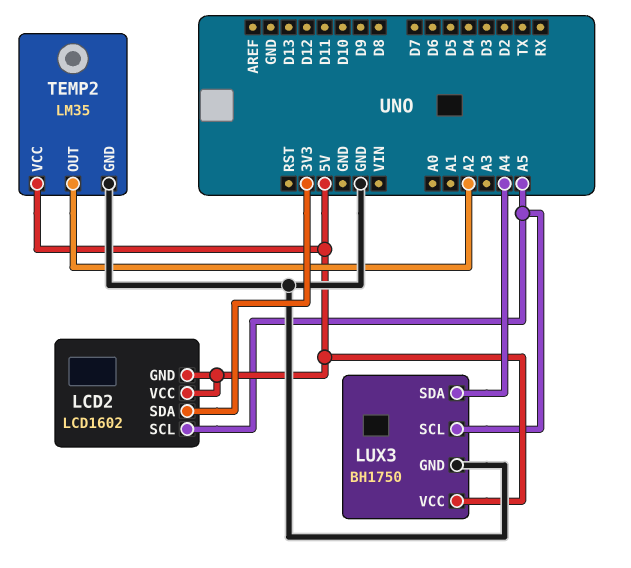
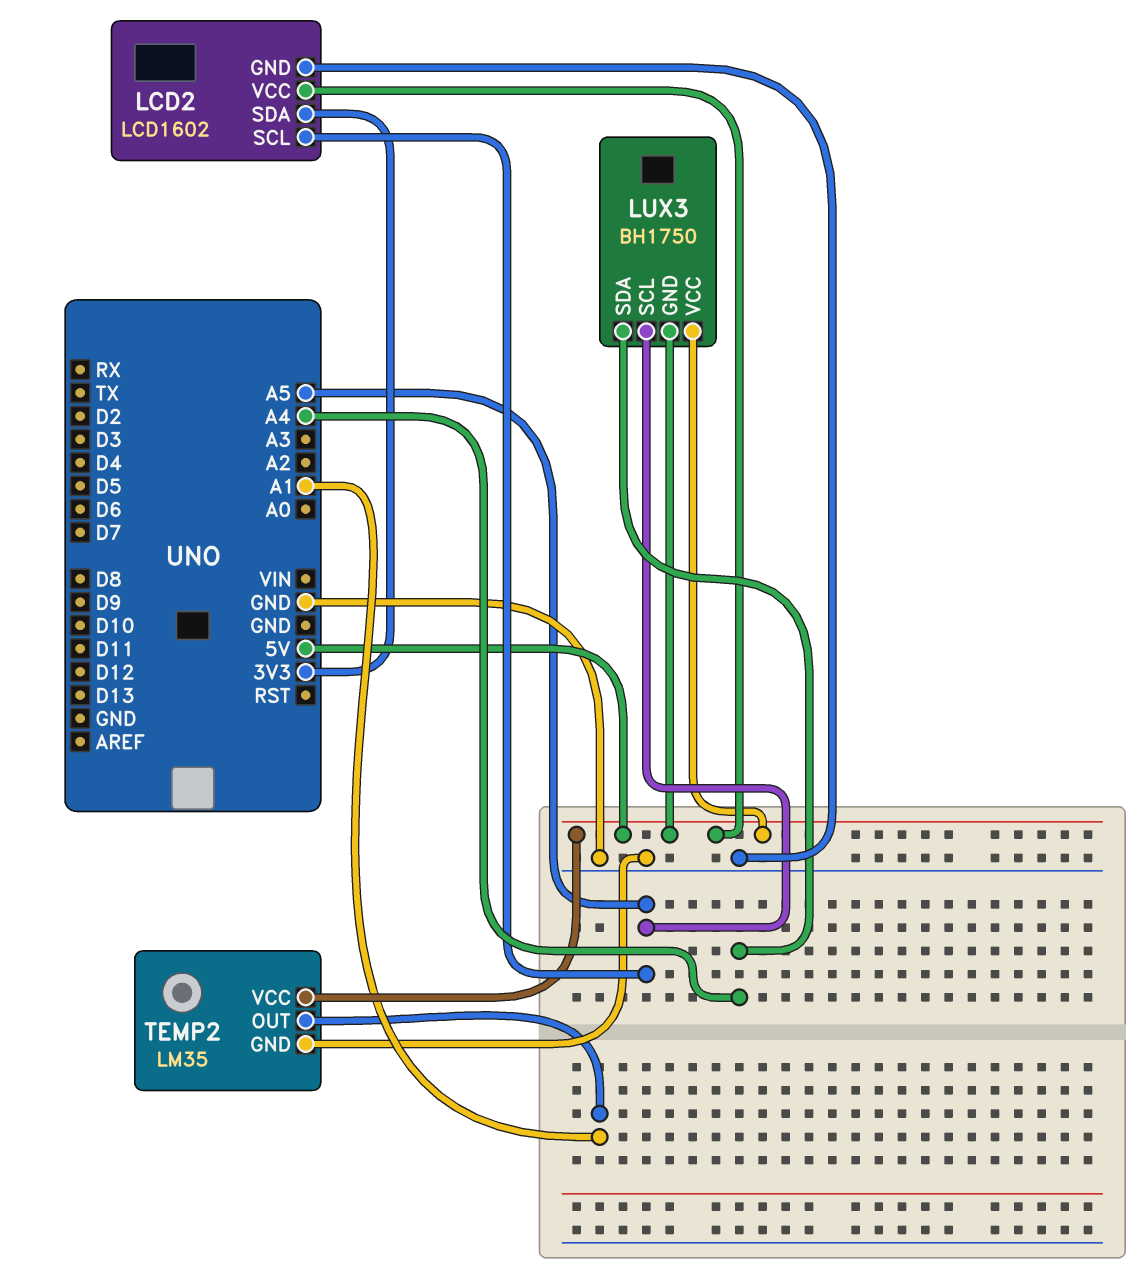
LCD2 pin GND: 5V -> GND
LUX3 pin GND: GND -> 5V
TEMP2 pin OUT: A2 -> A1

